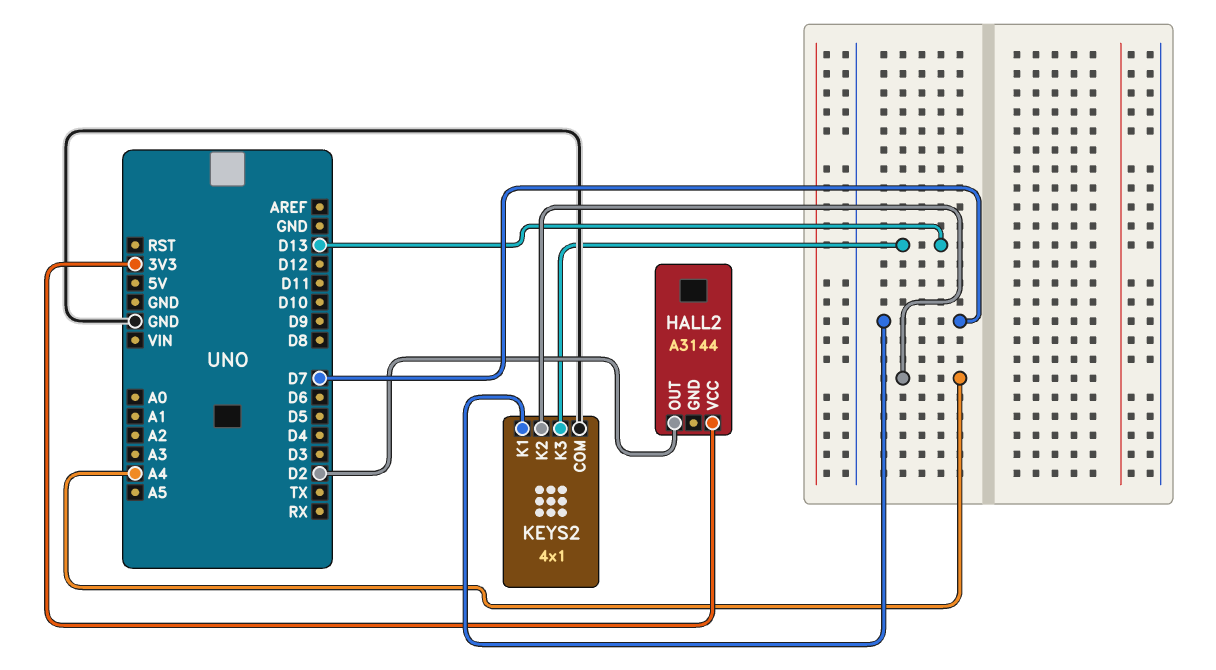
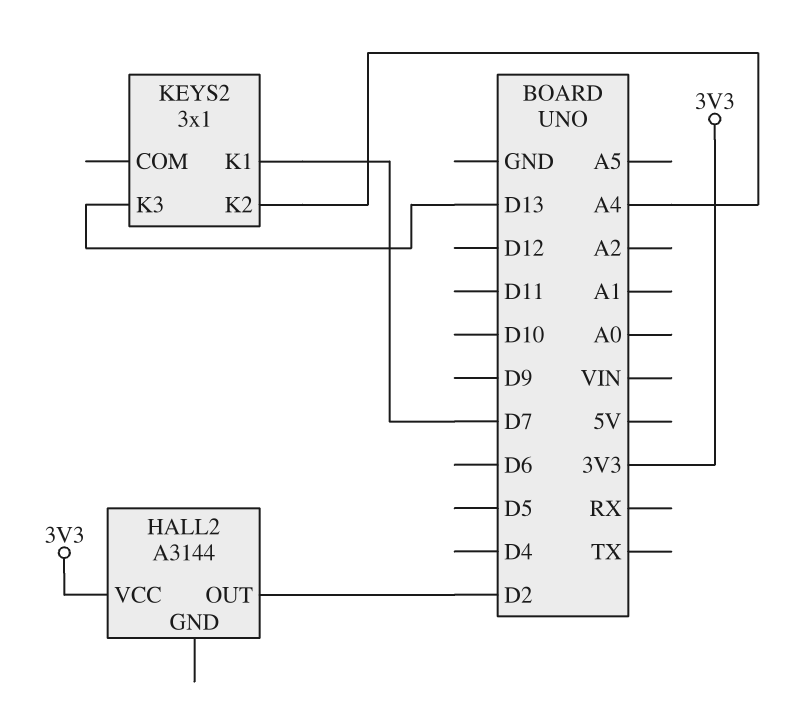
KEYS2: 4x1 -> 3x1
KEYS2 pin COM: GND -> none

